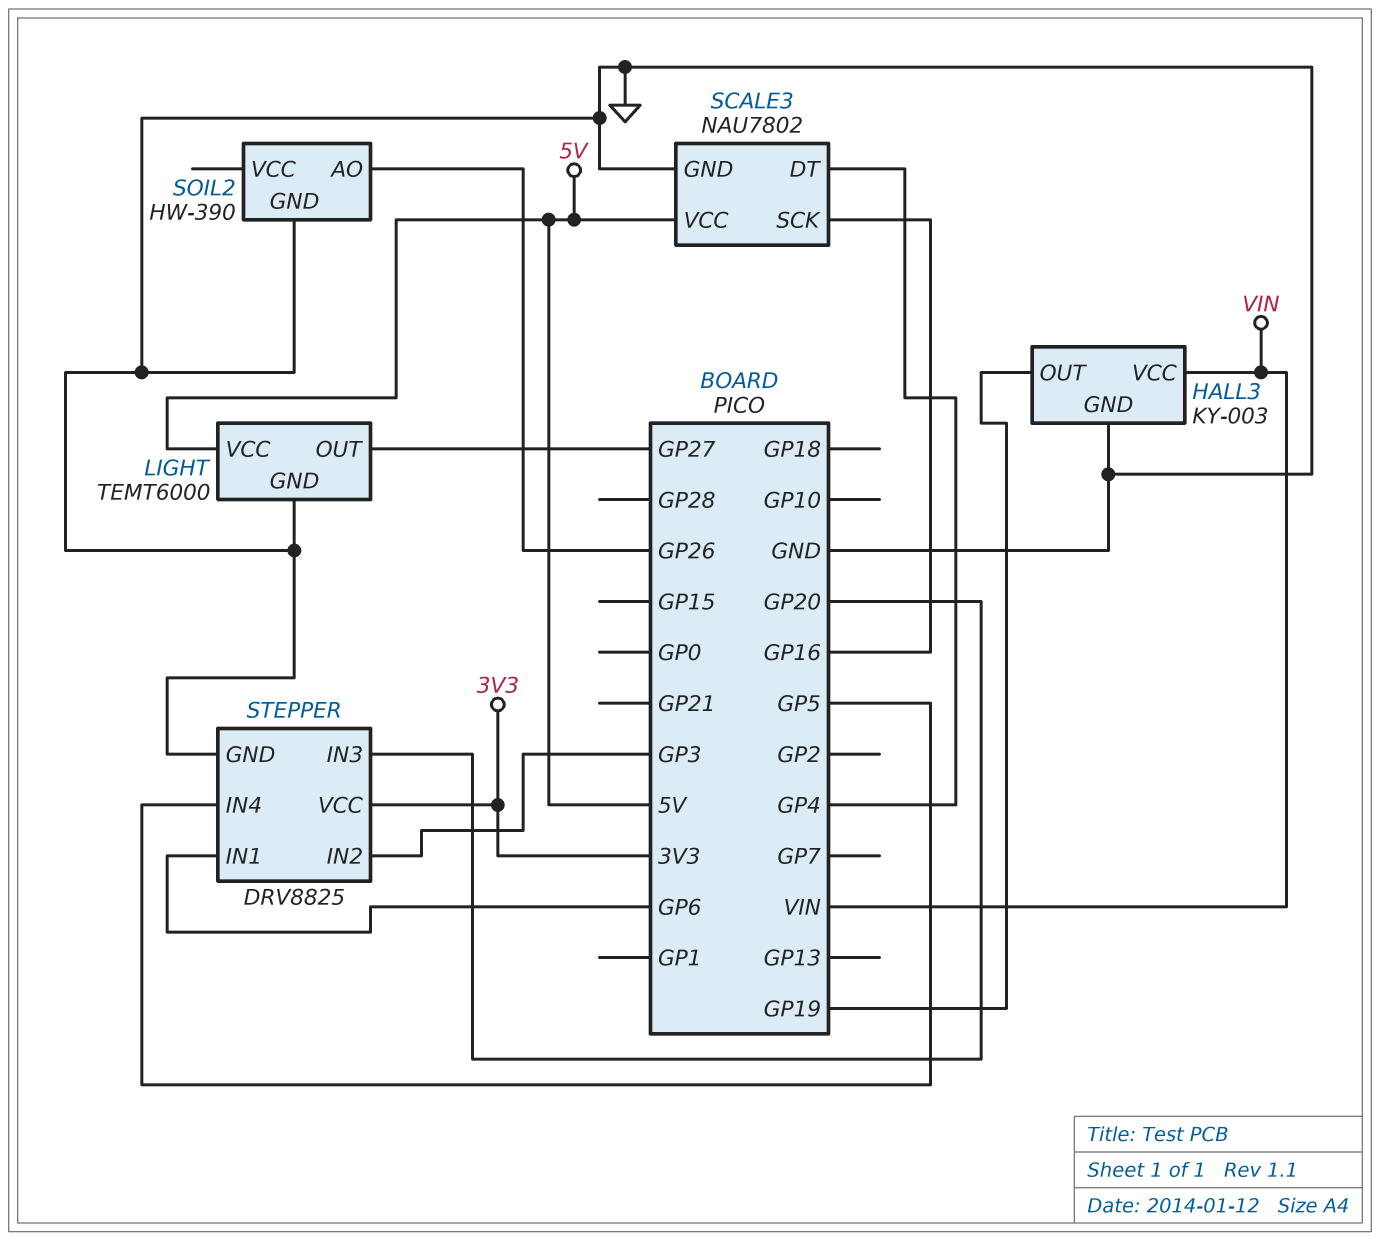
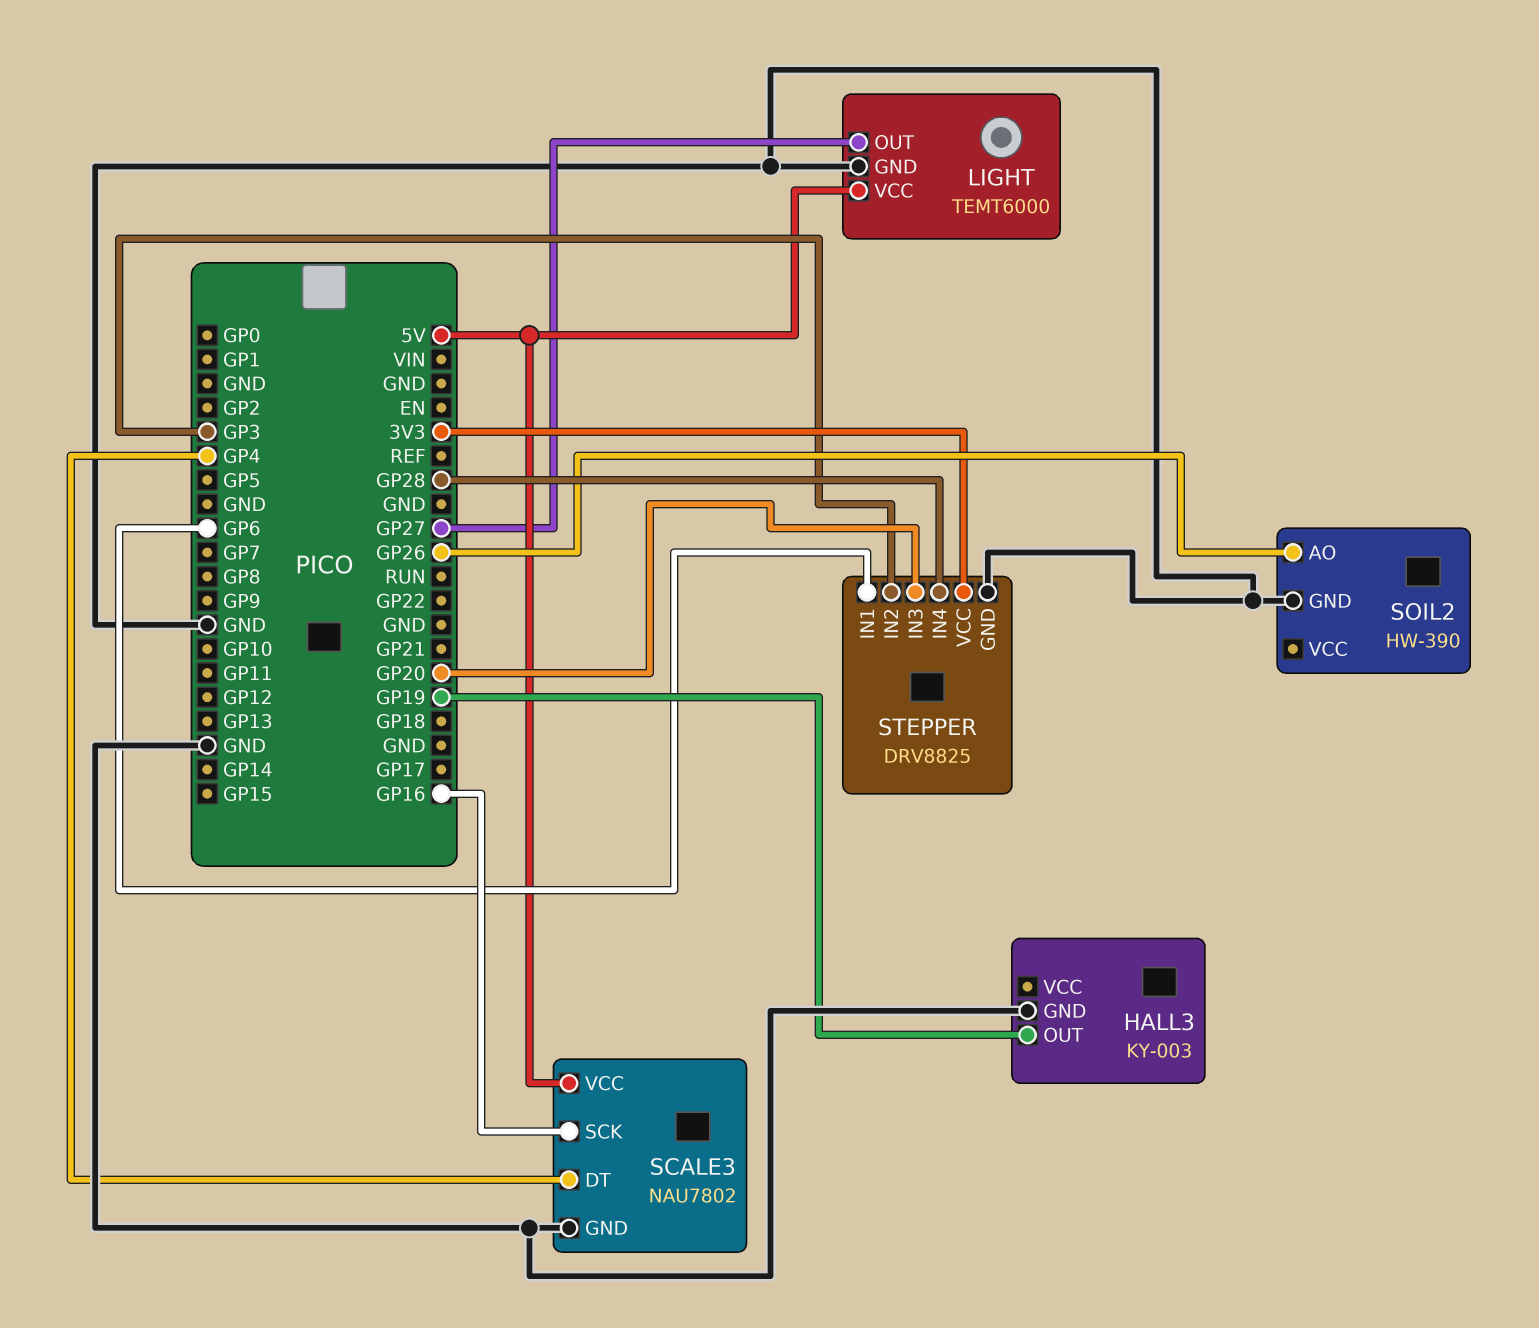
HALL3 pin VCC: VIN -> none
STEPPER pin IN4: GP5 -> GP28

